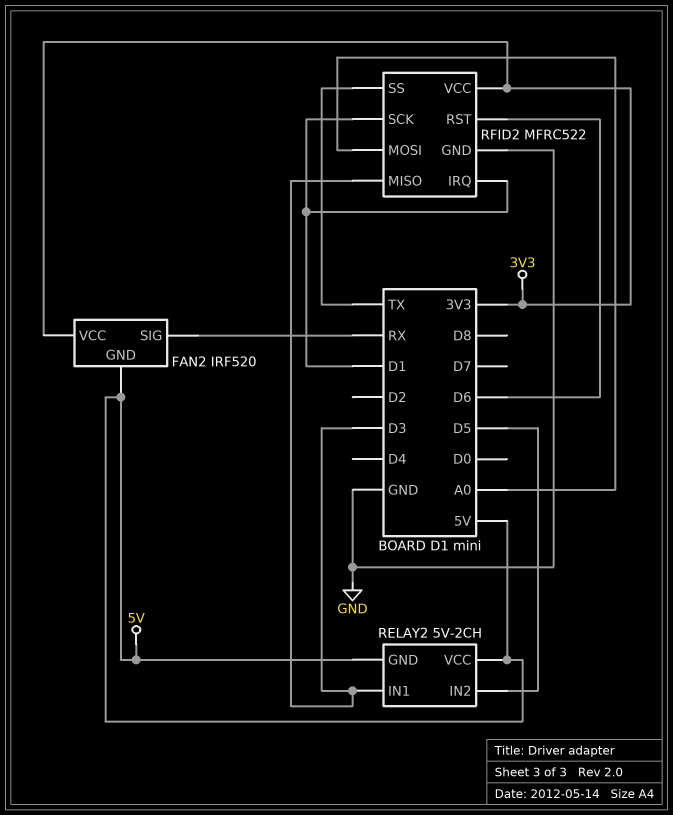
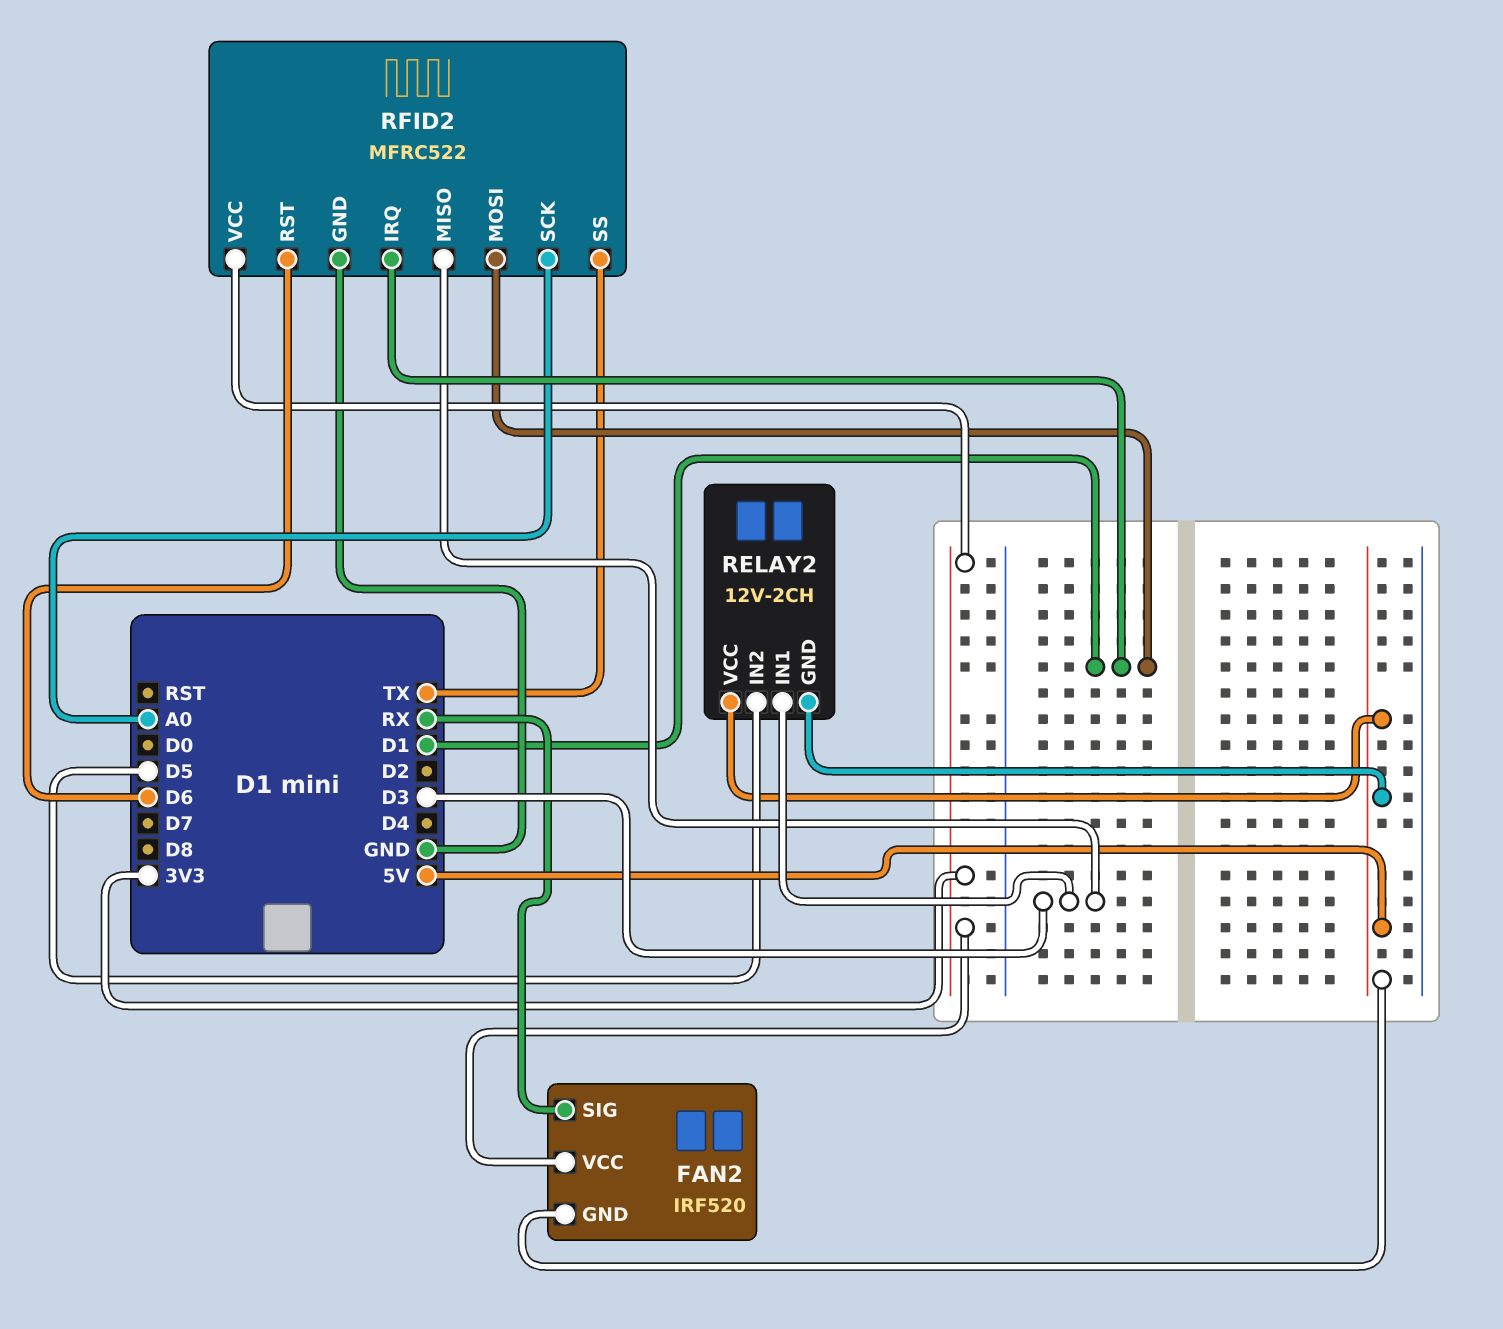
RELAY2: 5V-2CH -> 12V-2CH
RFID2 pin MOSI: A0 -> D1
RFID2 pin SCK: D1 -> A0

